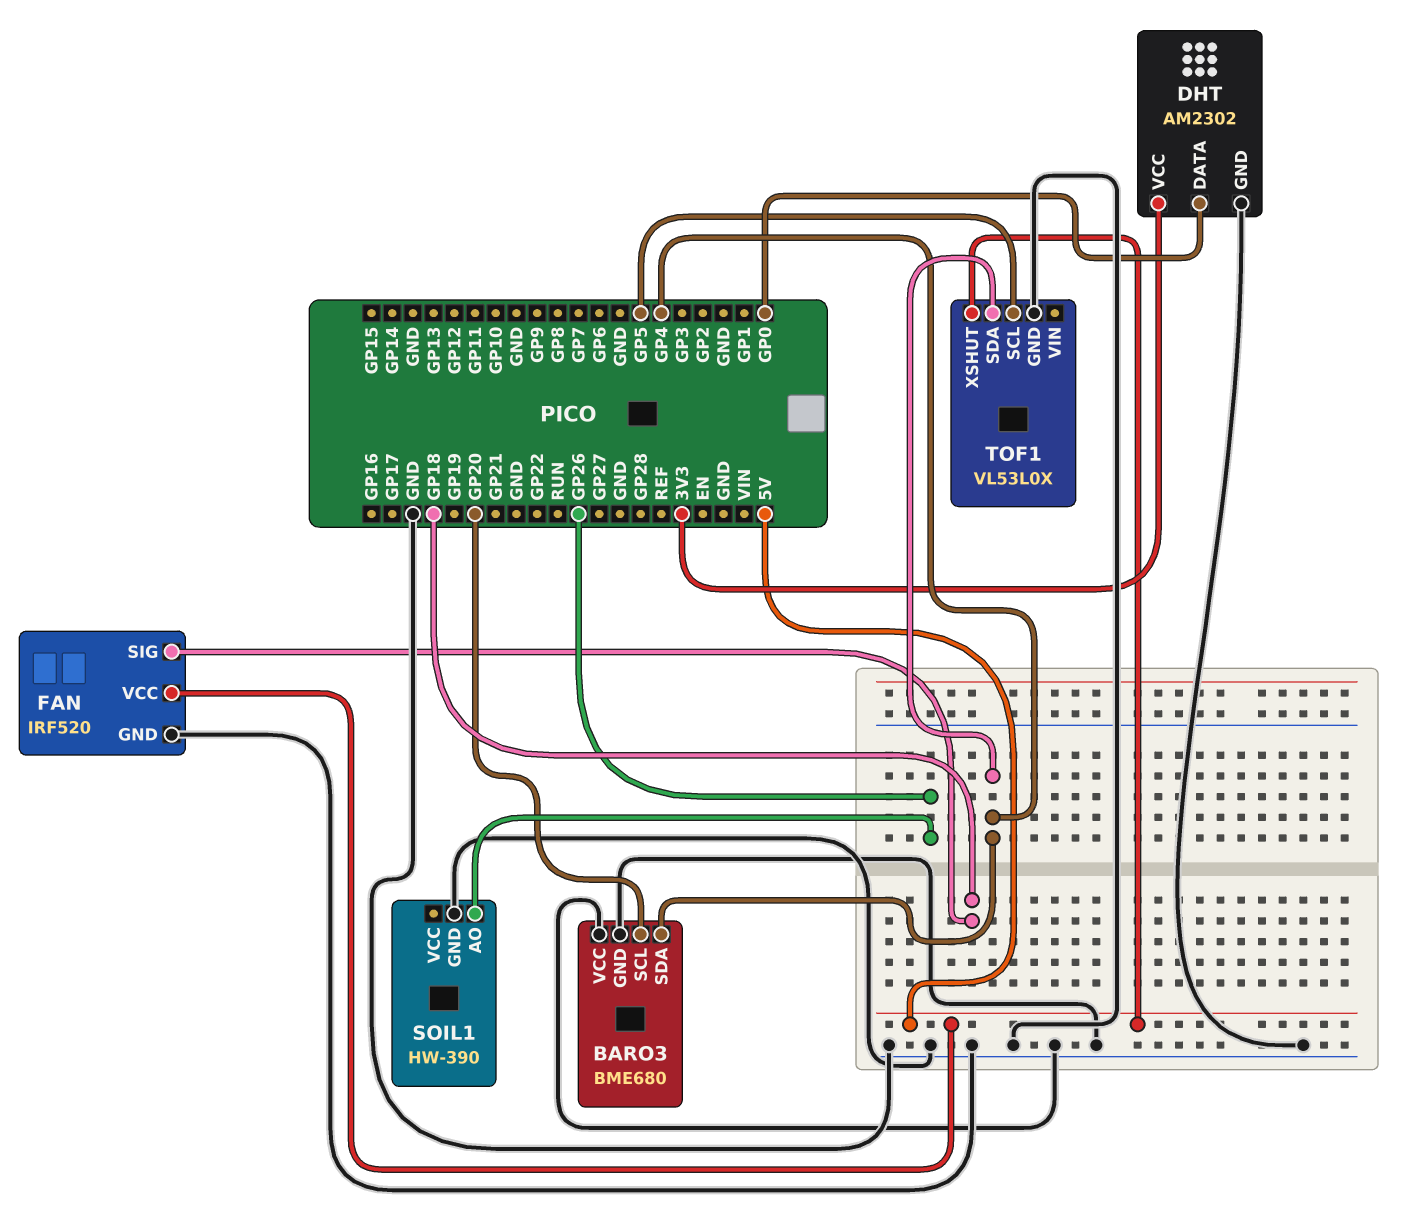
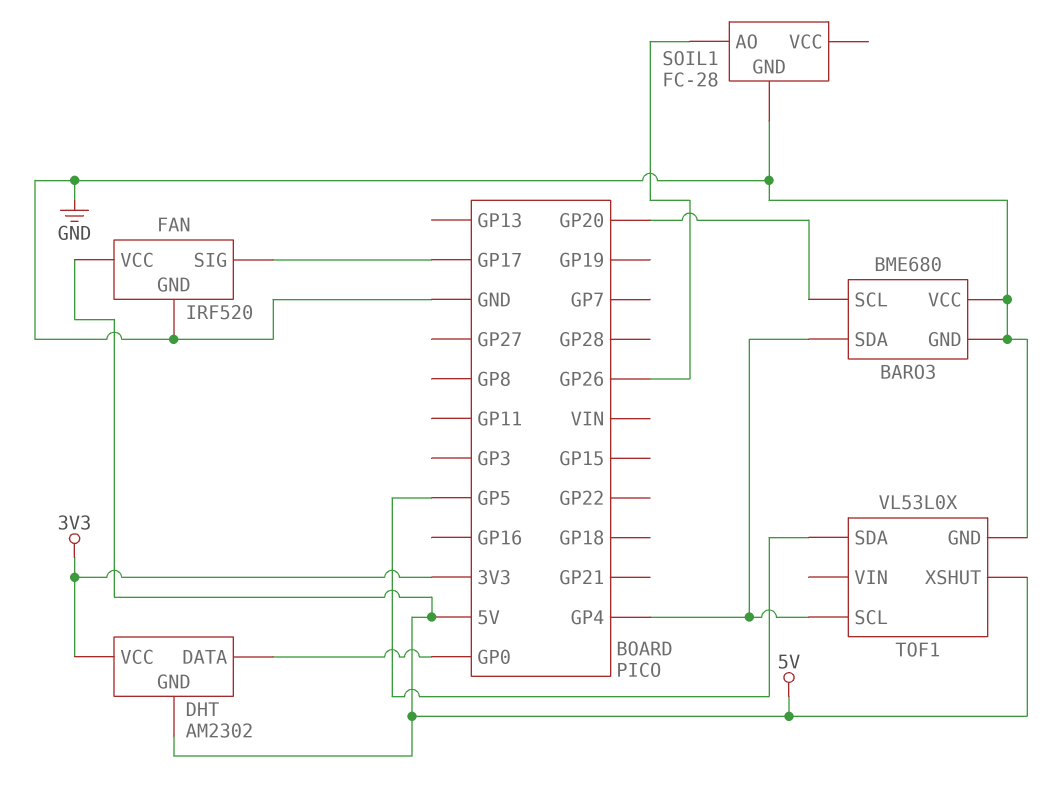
DHT pin GND: GND -> 5V
FAN pin SIG: GP18 -> GP17
SOIL1: HW-390 -> FC-28
TOF1 pin SCL: GP5 -> GP4
TOF1 pin SDA: GP4 -> GP5

